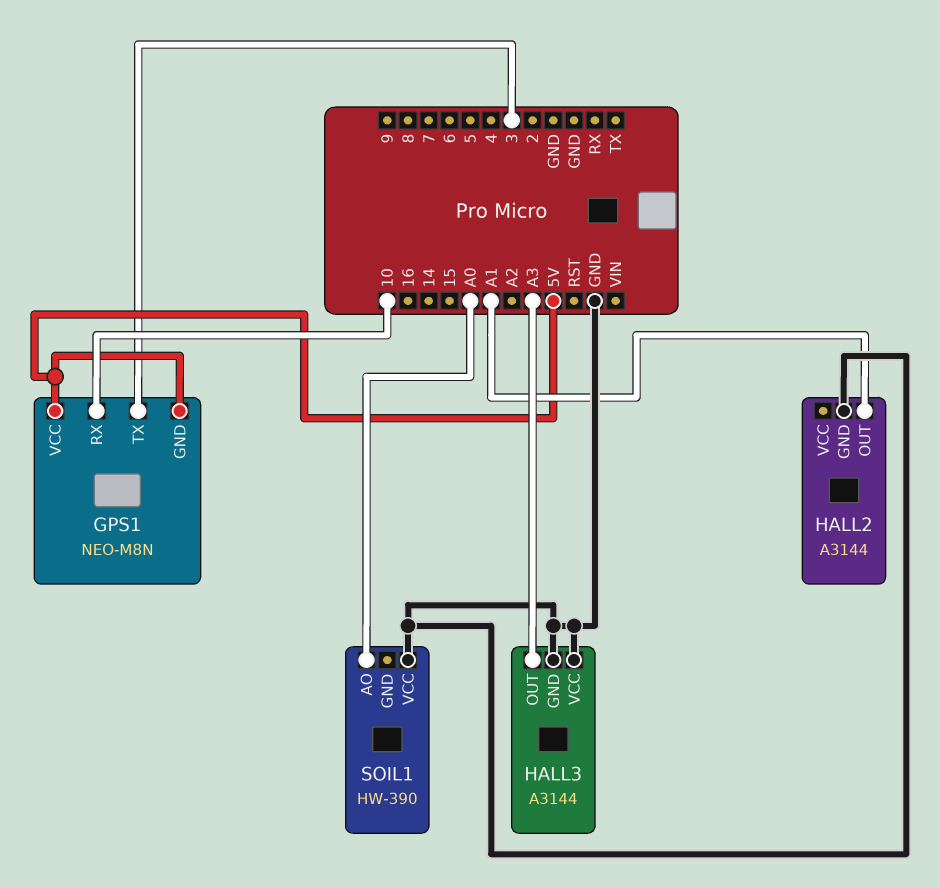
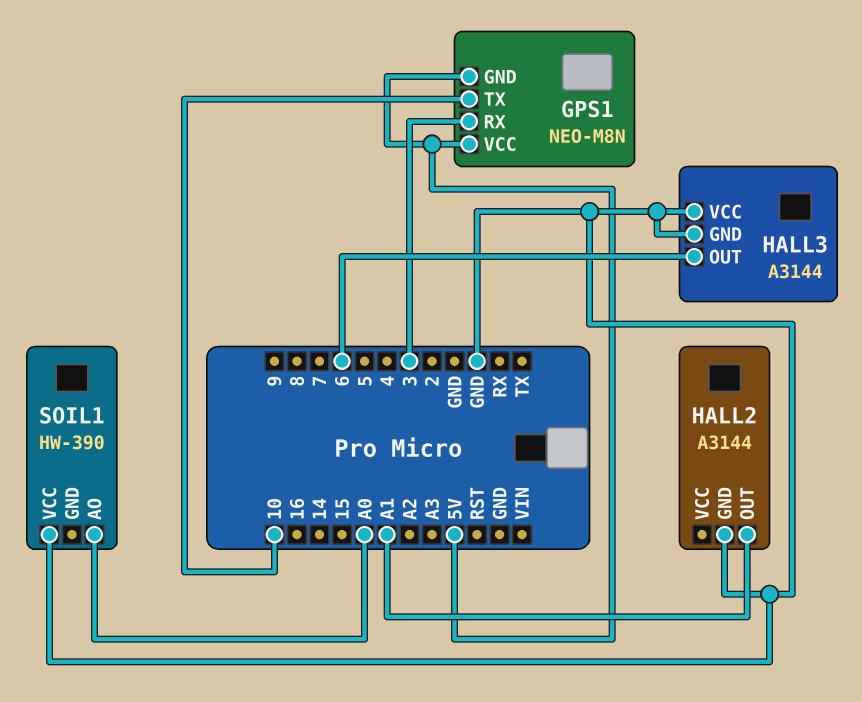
GPS1 pin RX: 10 -> 3
GPS1 pin TX: 3 -> 10
HALL3 pin OUT: A3 -> 6

